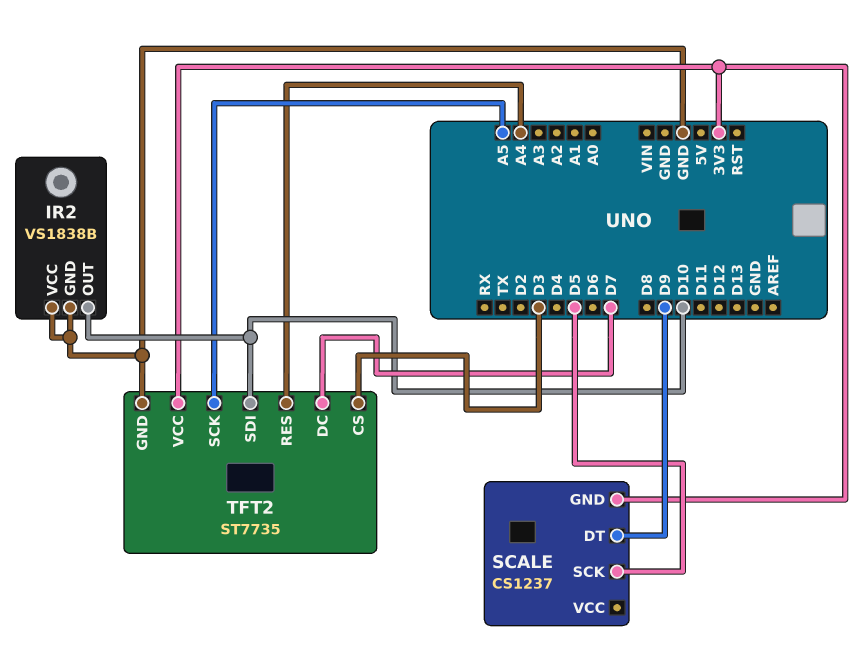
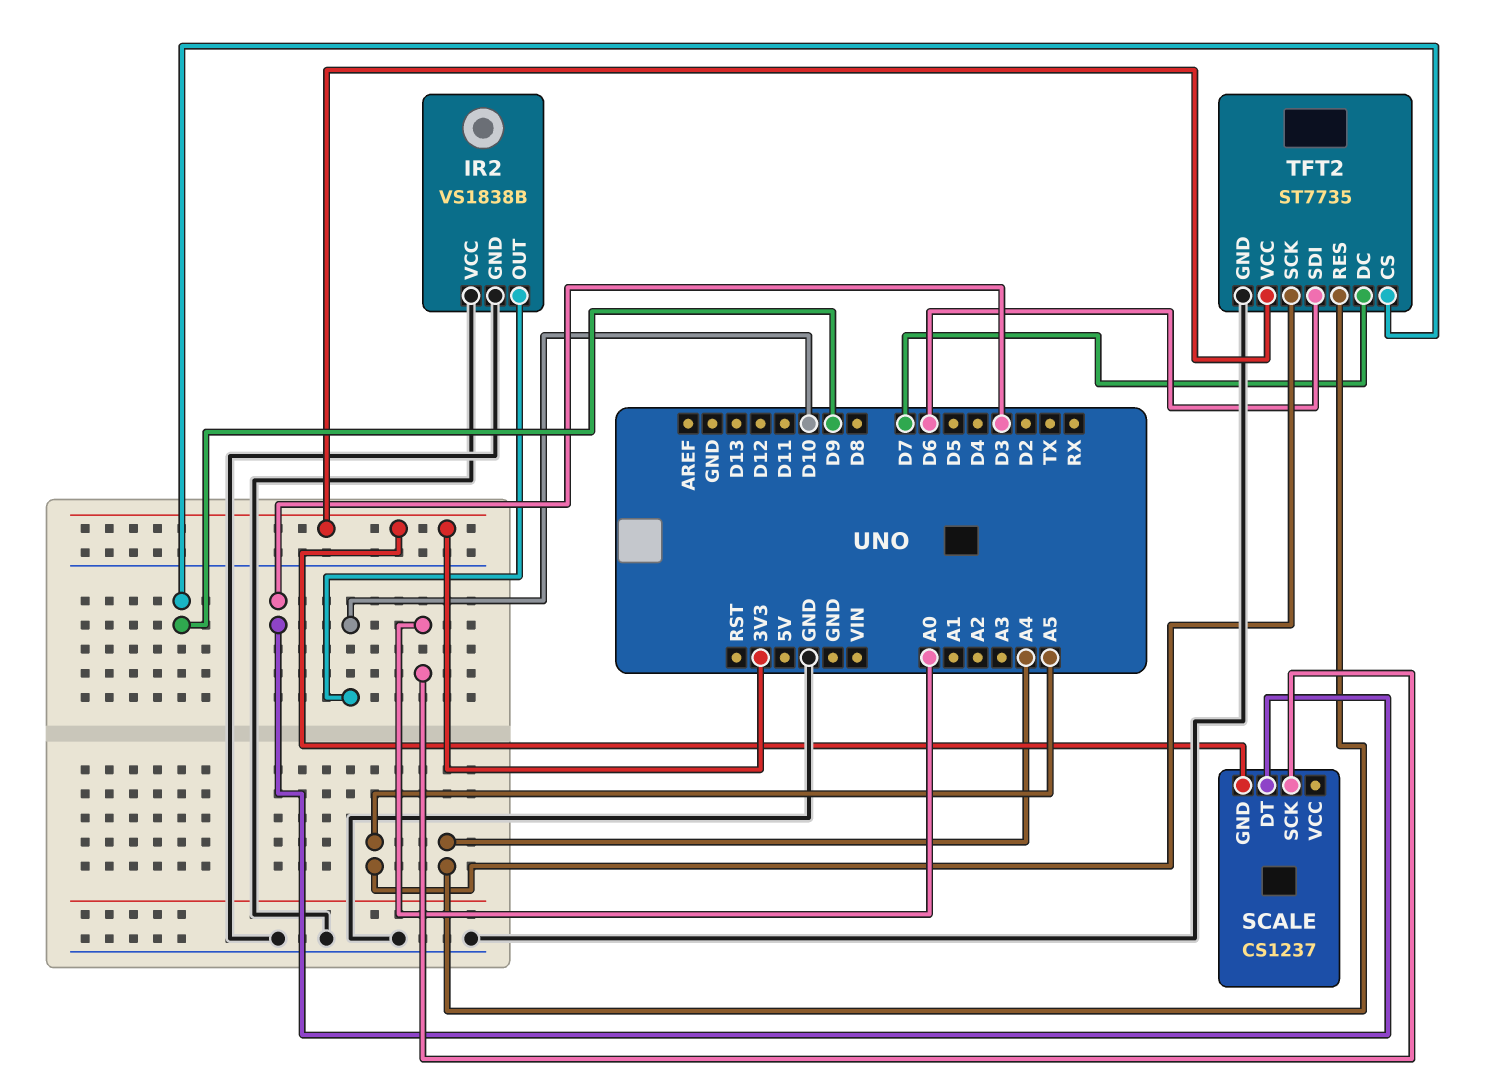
SCALE pin DT: D9 -> D3
SCALE pin SCK: D5 -> A0
TFT2 pin CS: D3 -> D9
TFT2 pin SDI: D10 -> D6

